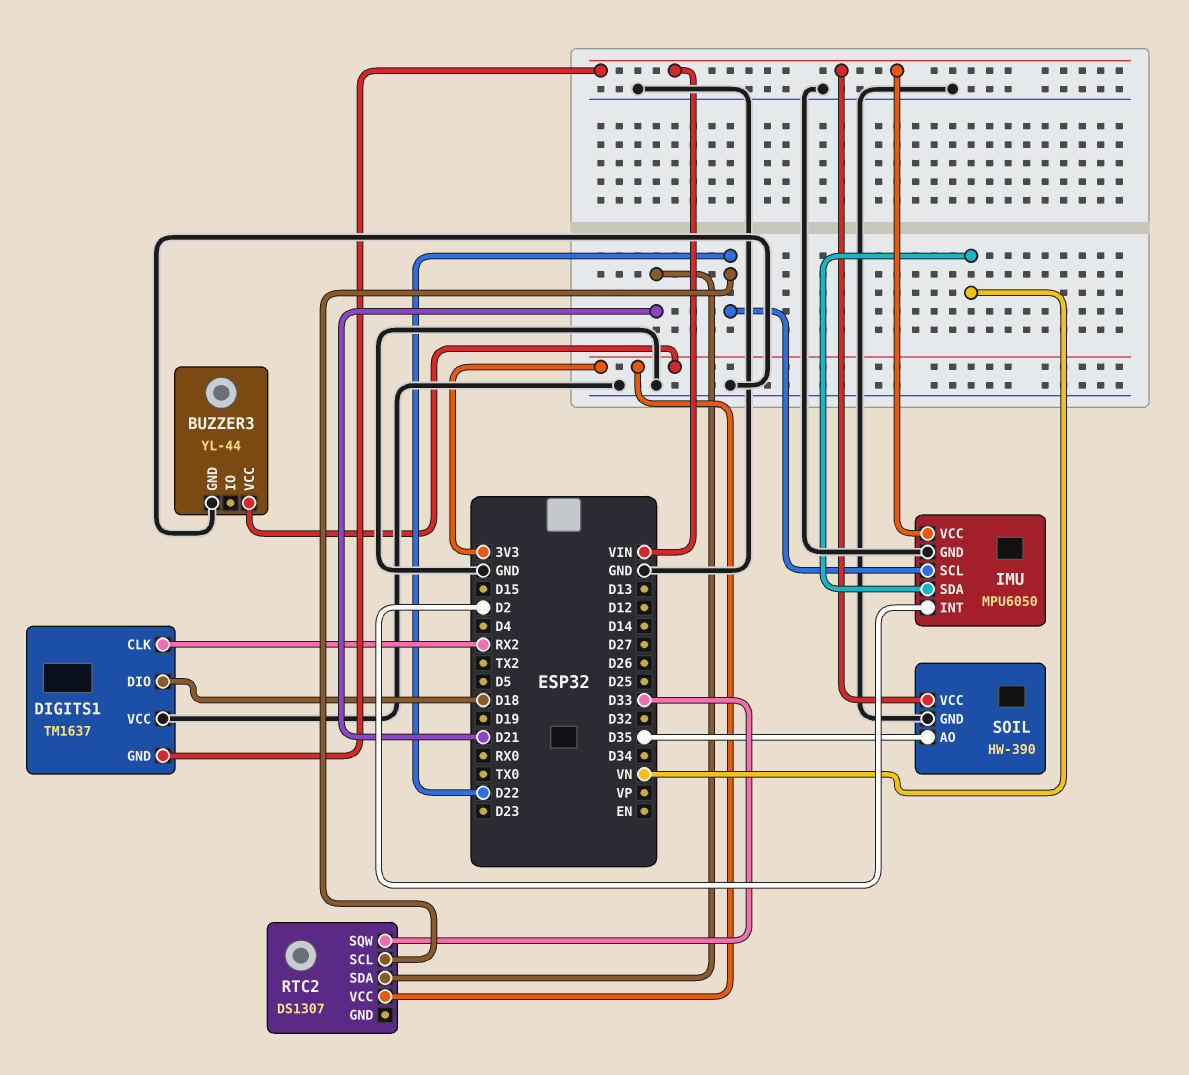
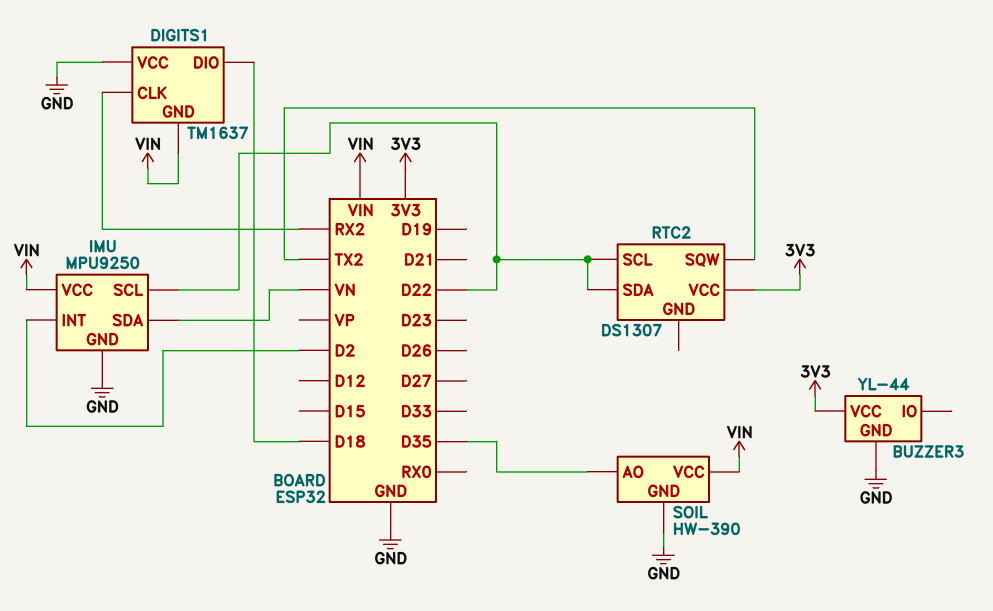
IMU: MPU6050 -> MPU9250
RTC2 pin SDA: D21 -> D22
RTC2 pin SQW: D33 -> TX2

